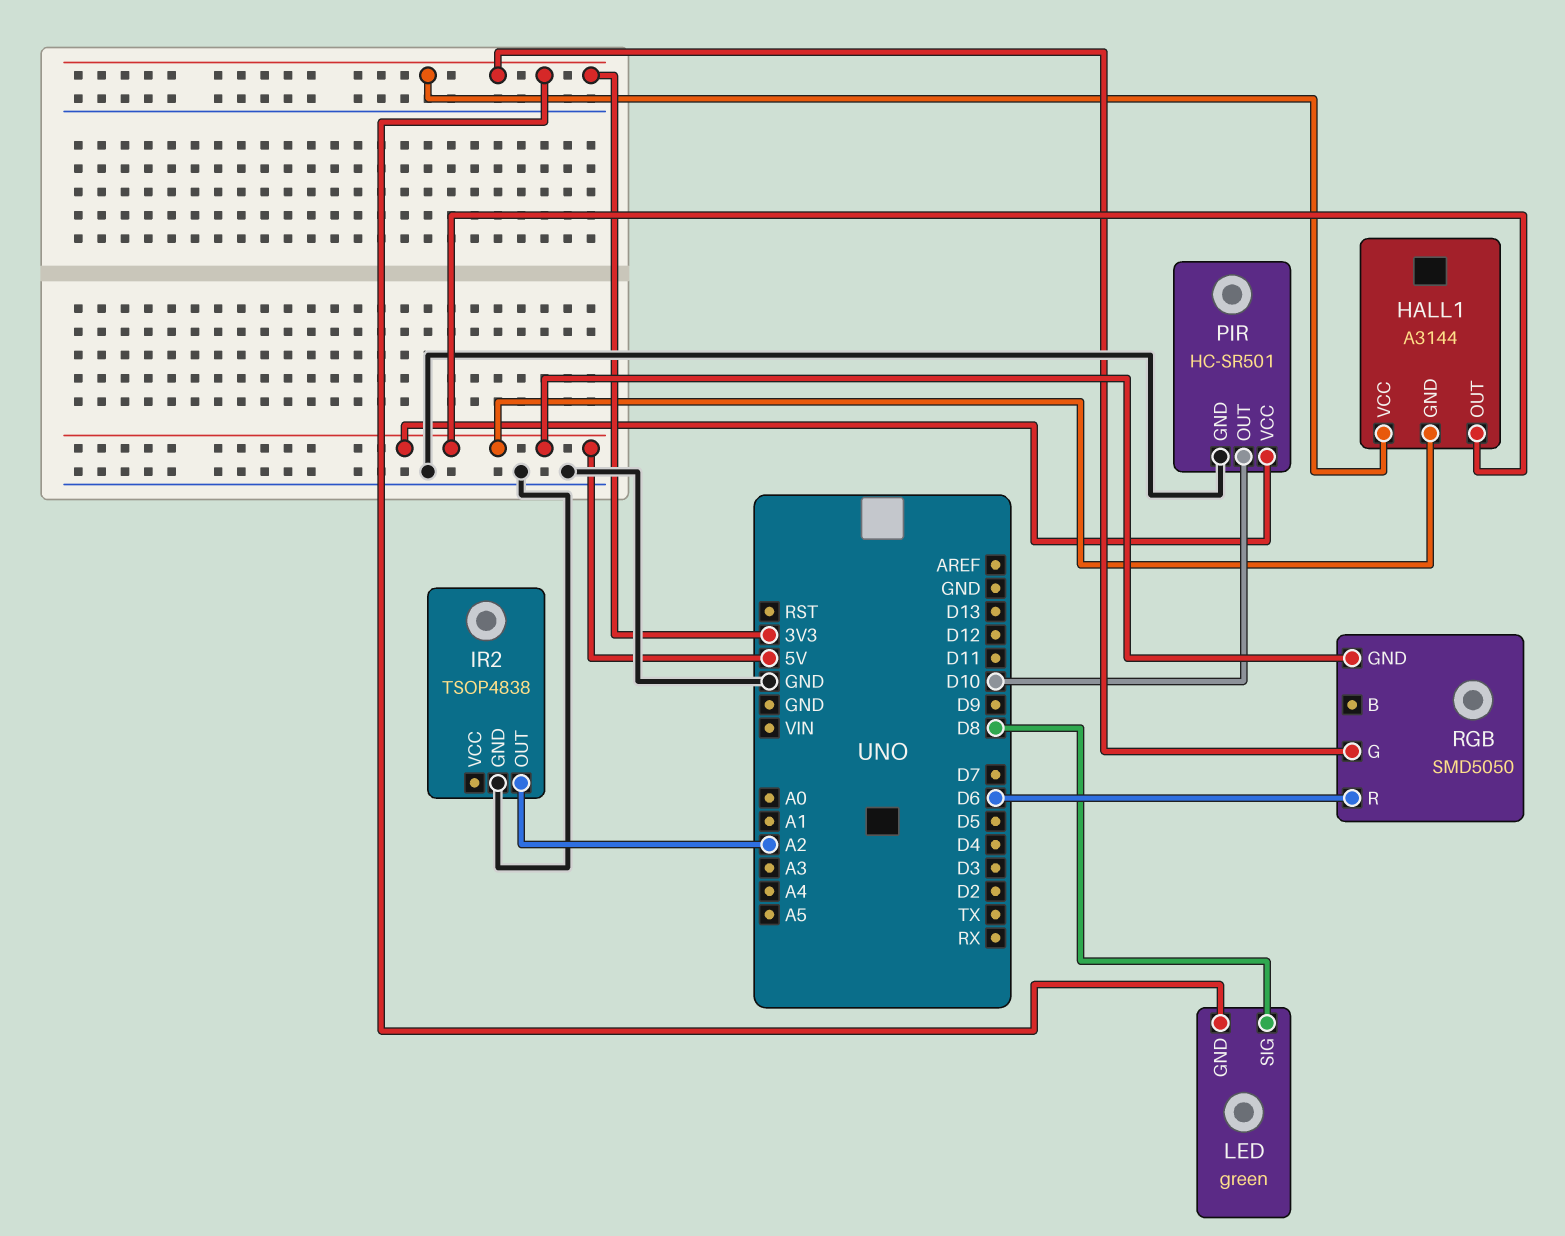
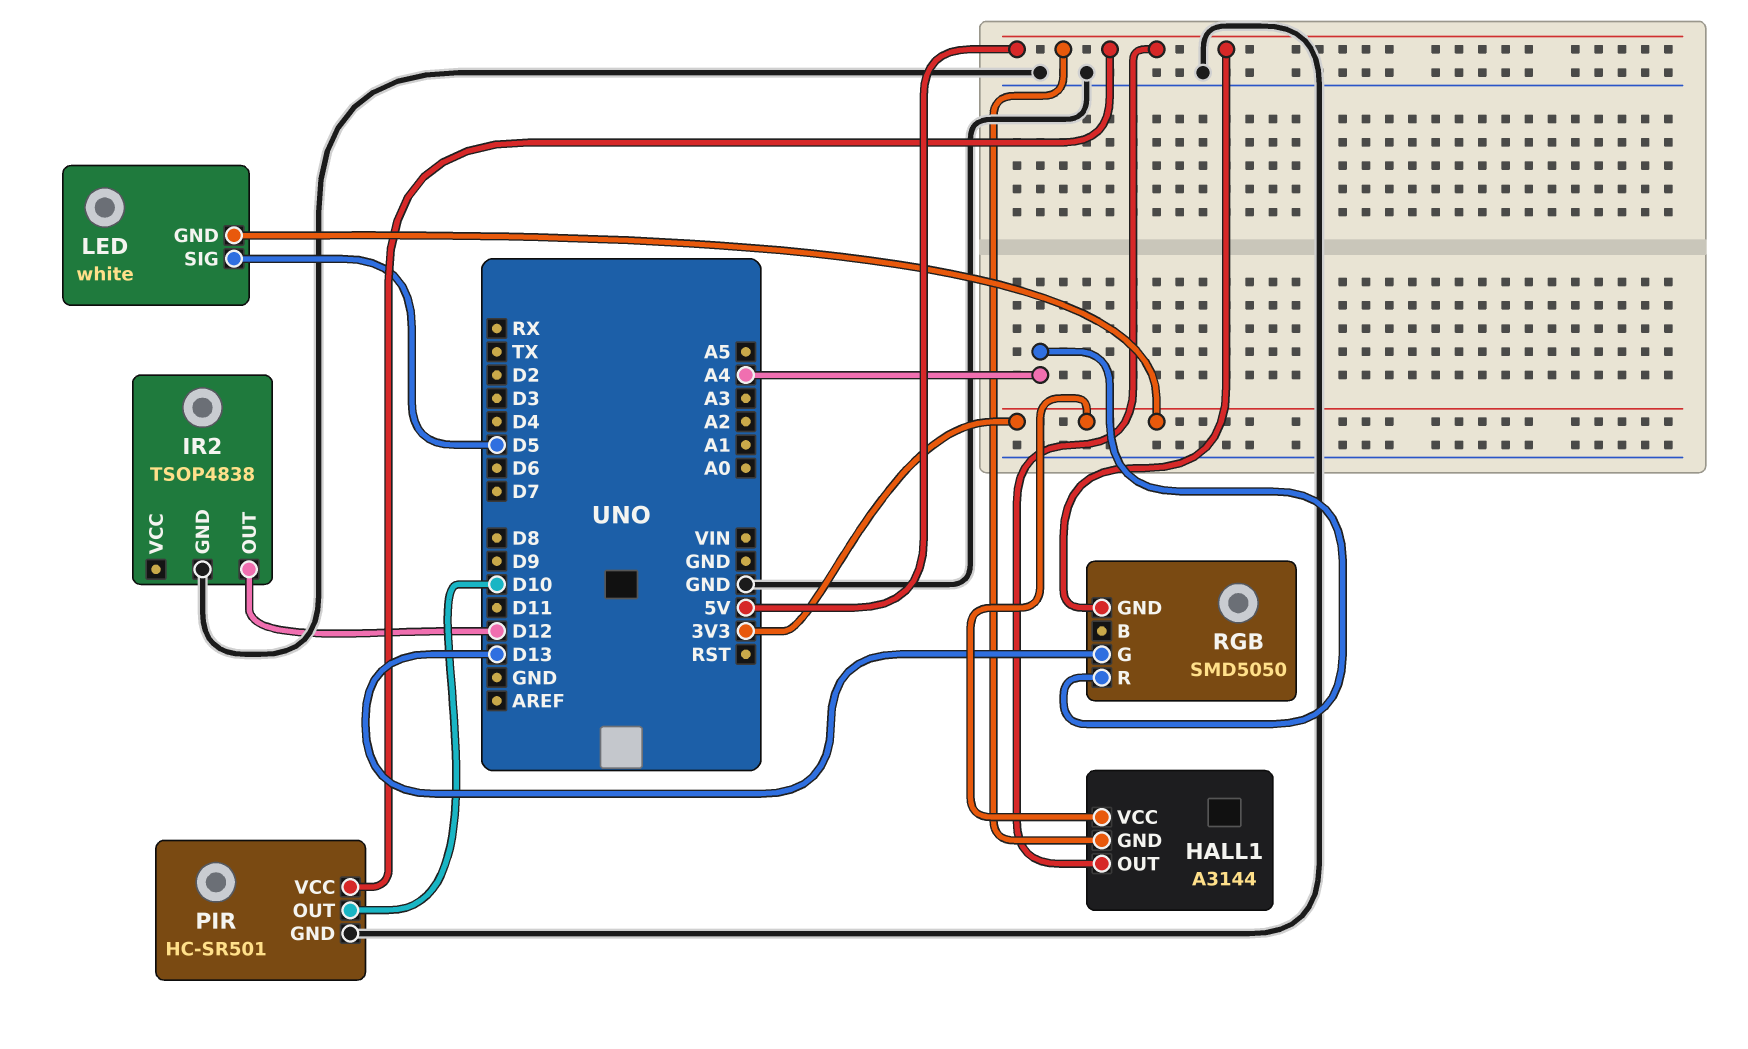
IR2 pin OUT: A2 -> D12
LED: green -> white
LED pin SIG: D8 -> D5
RGB pin G: 3V3 -> D13
RGB pin R: D6 -> A4

